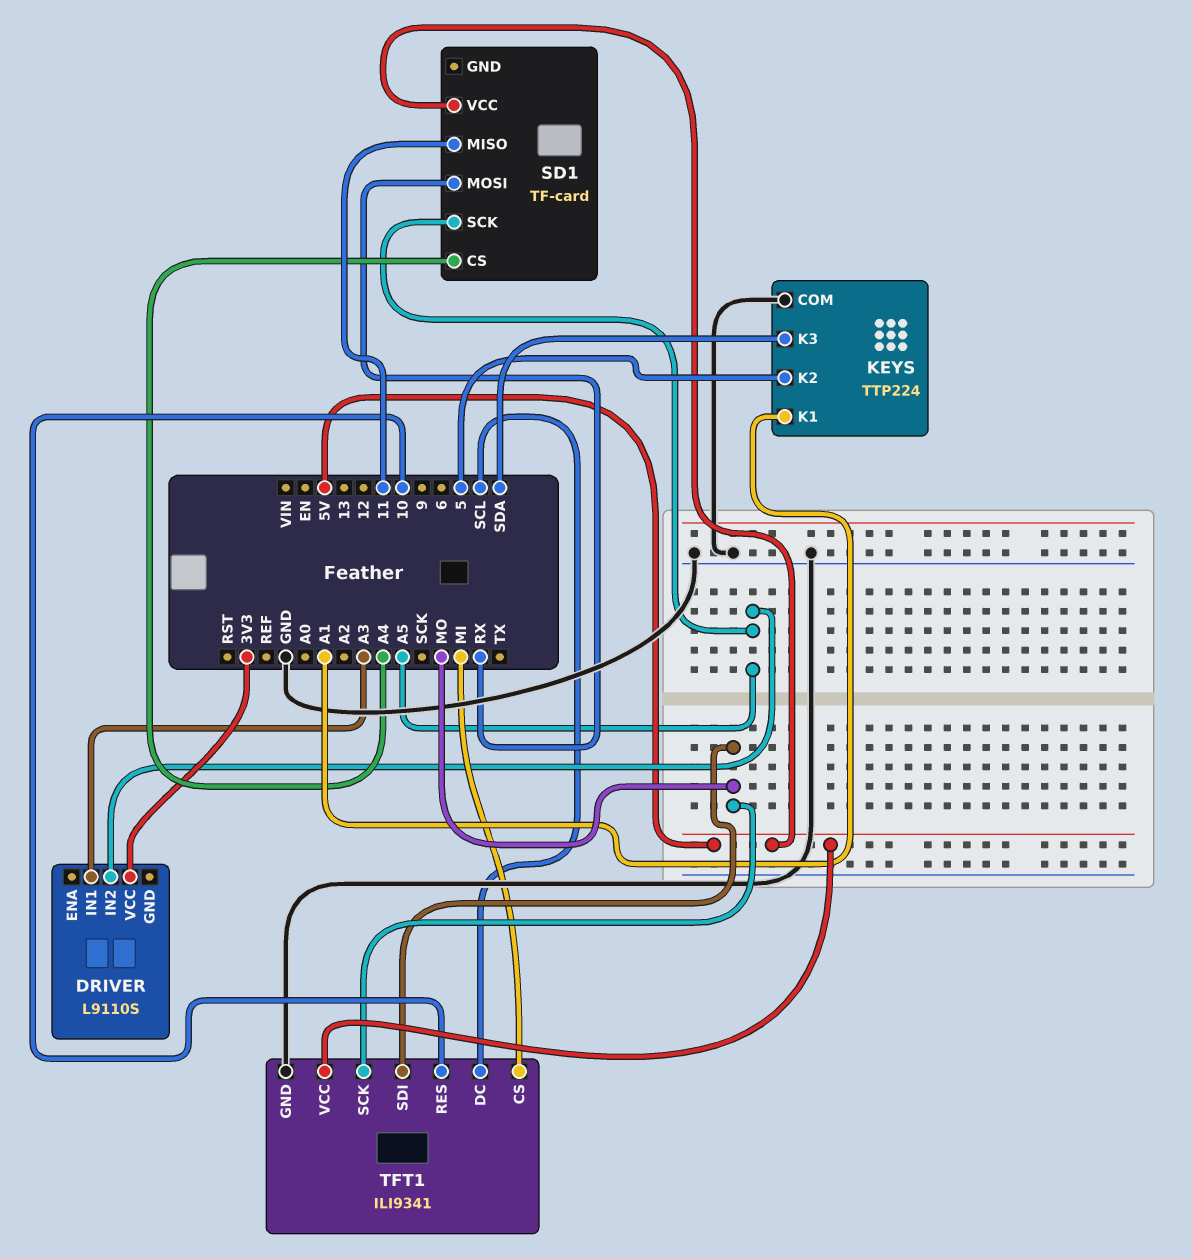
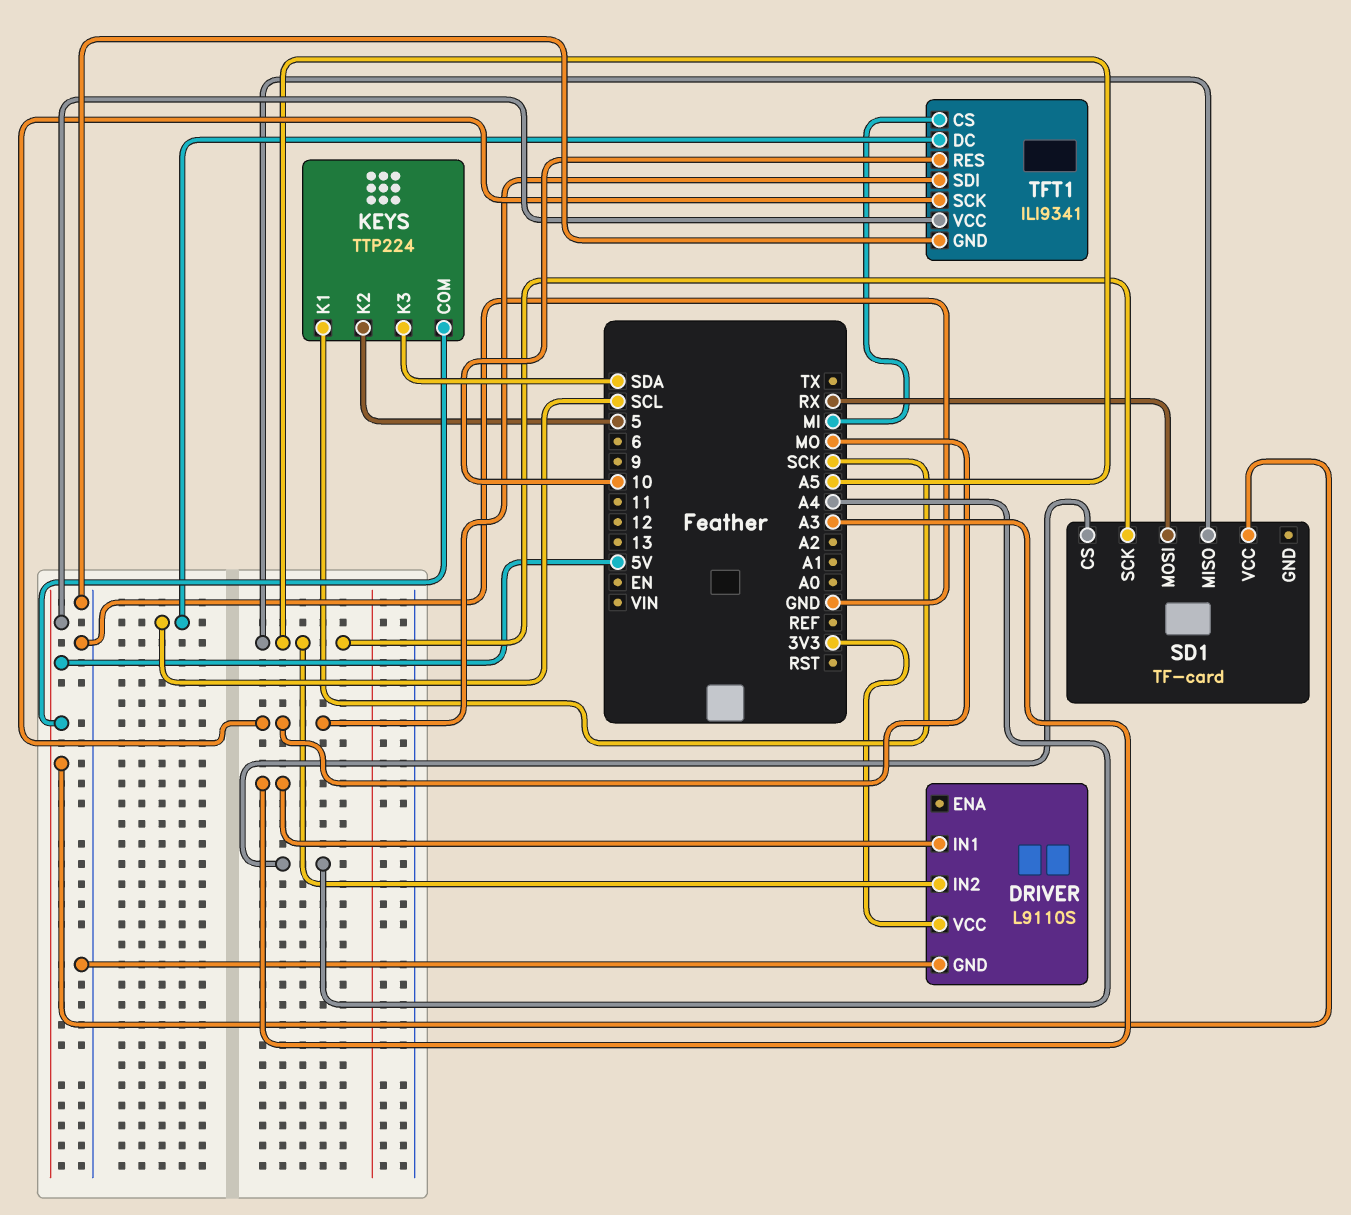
DRIVER pin GND: none -> GND
KEYS pin COM: GND -> 5V
KEYS pin K1: A1 -> SCK
SD1 pin MISO: 11 -> A5

